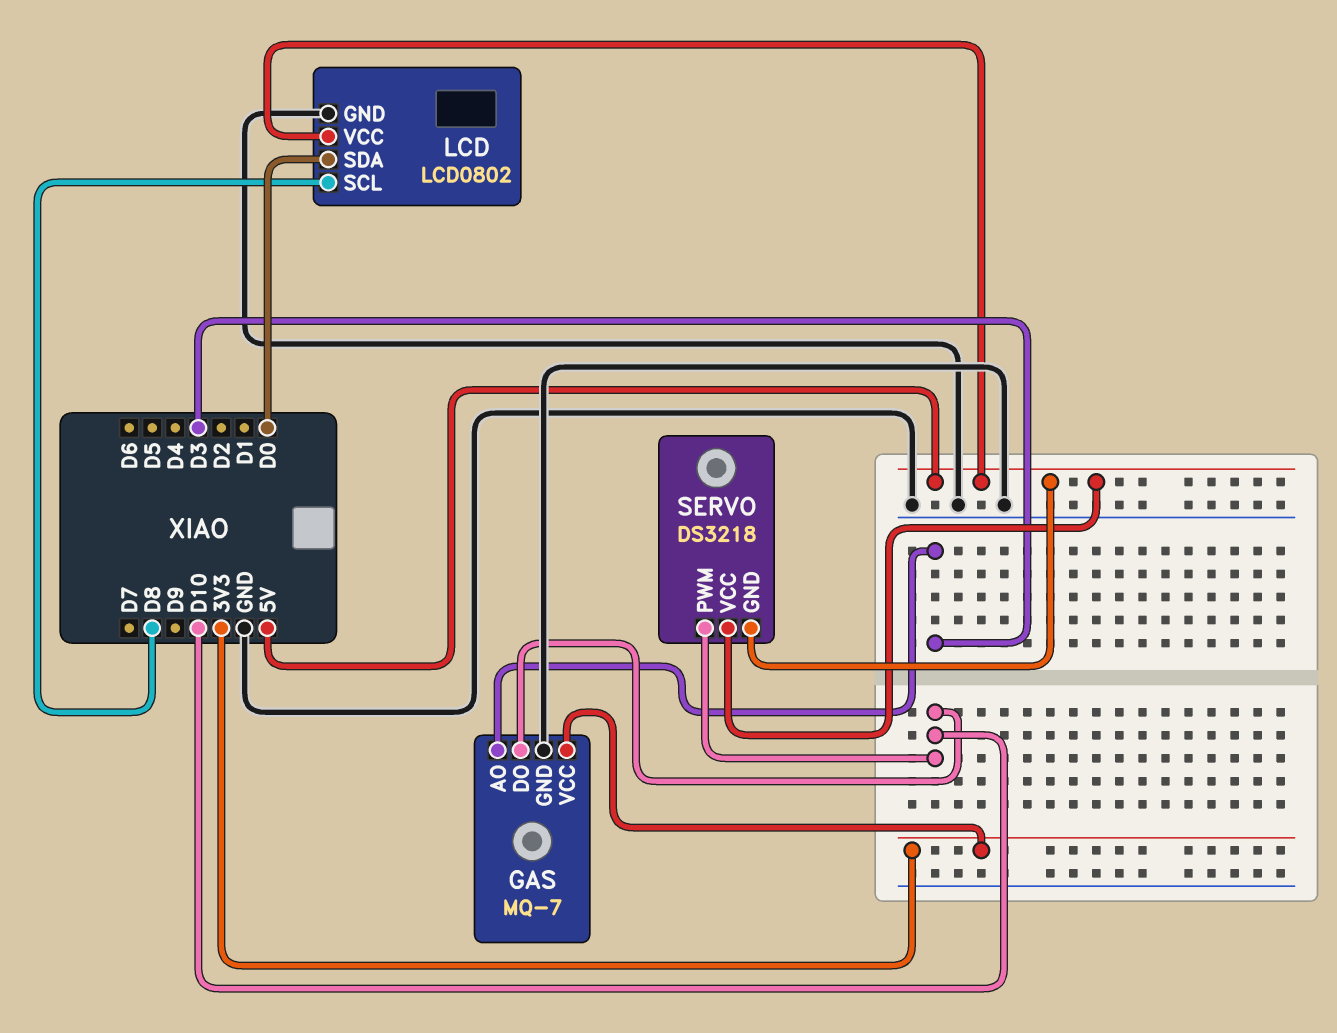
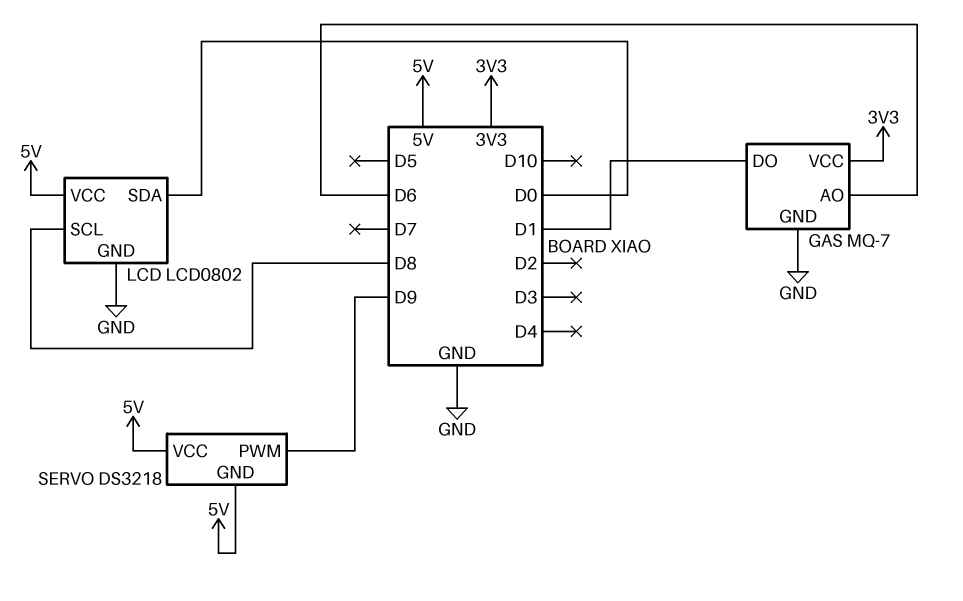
GAS pin AO: D3 -> D6
GAS pin DO: D10 -> D1
SERVO pin PWM: D10 -> D9

